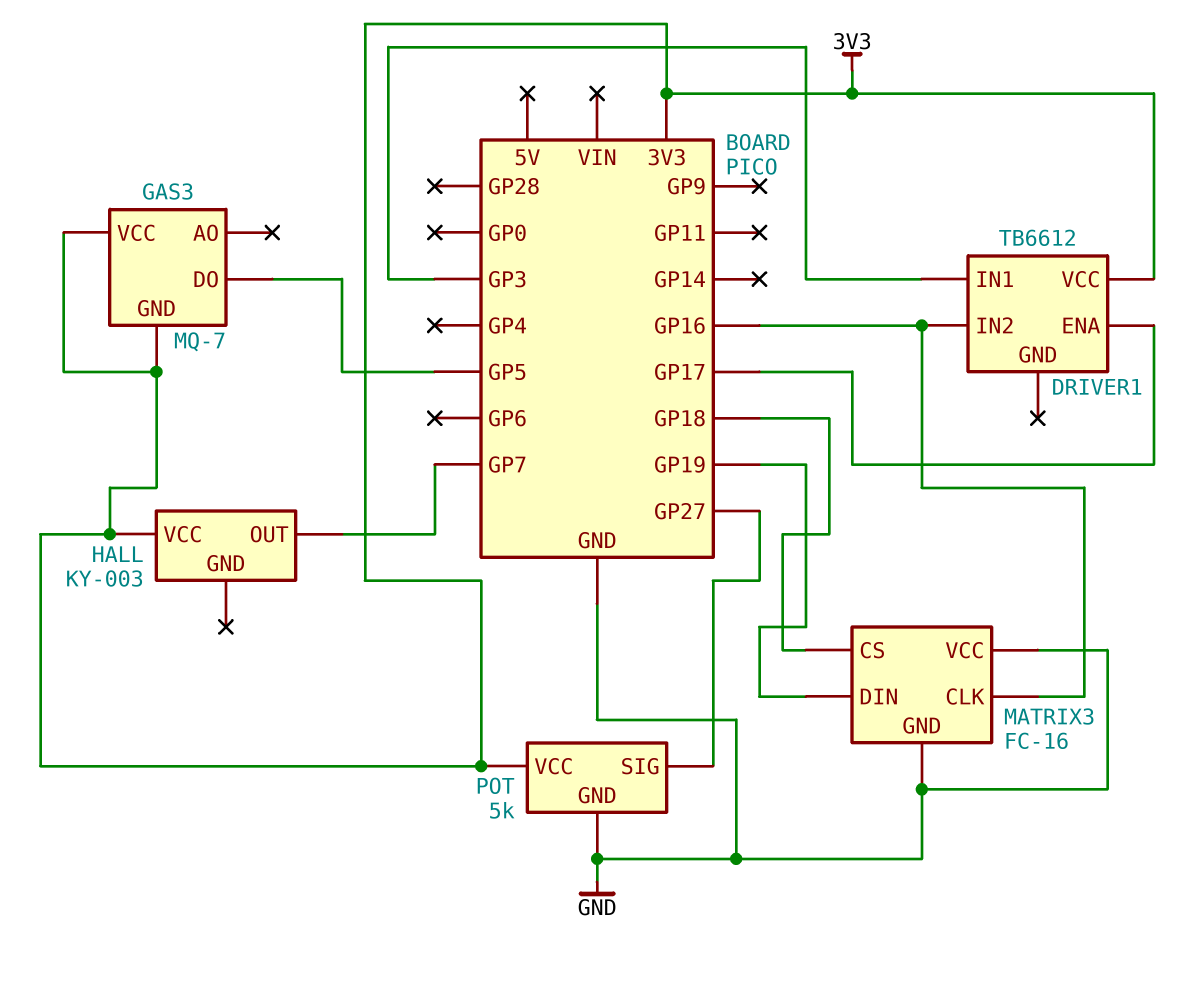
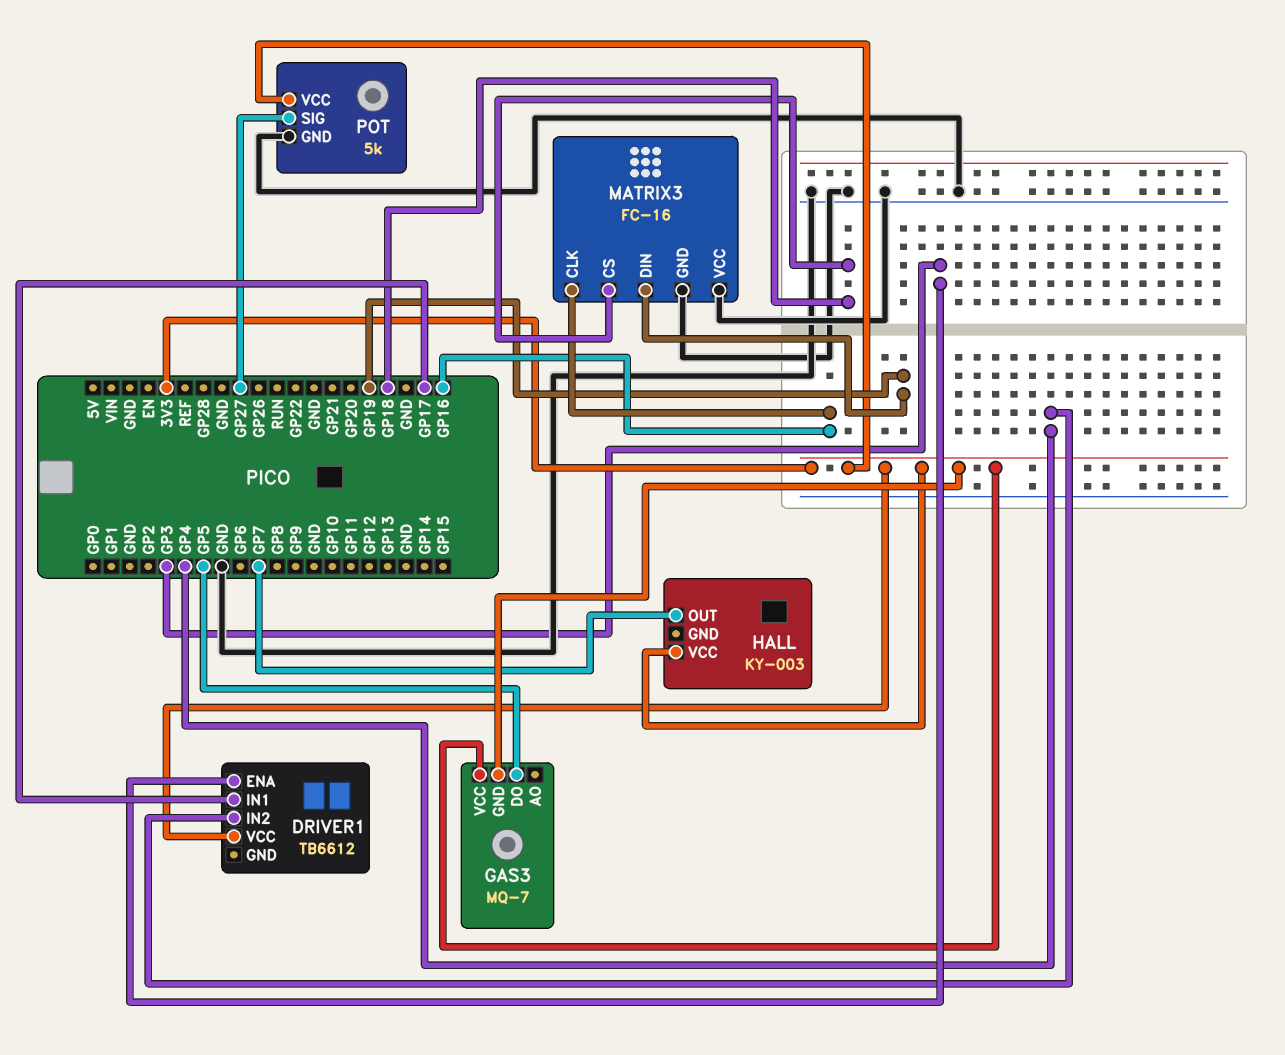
DRIVER1 pin ENA: GP17 -> GP3
DRIVER1 pin IN1: GP3 -> GP17
DRIVER1 pin IN2: GP16 -> GP4

